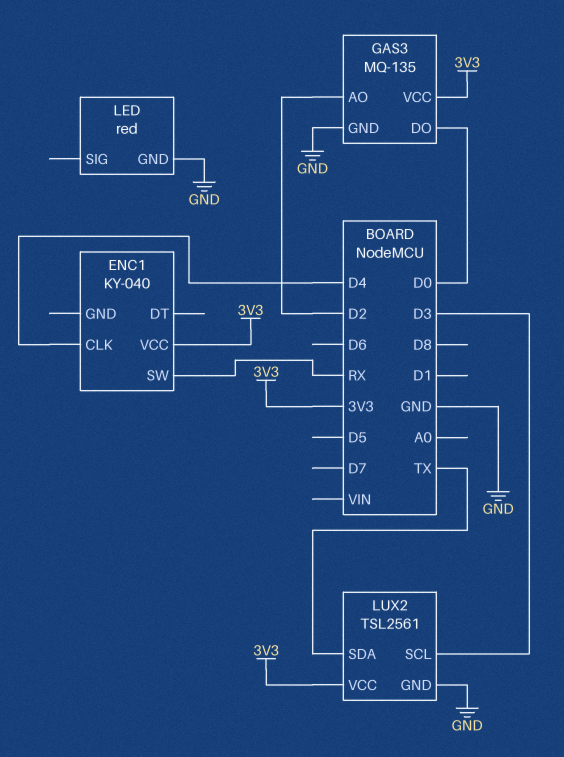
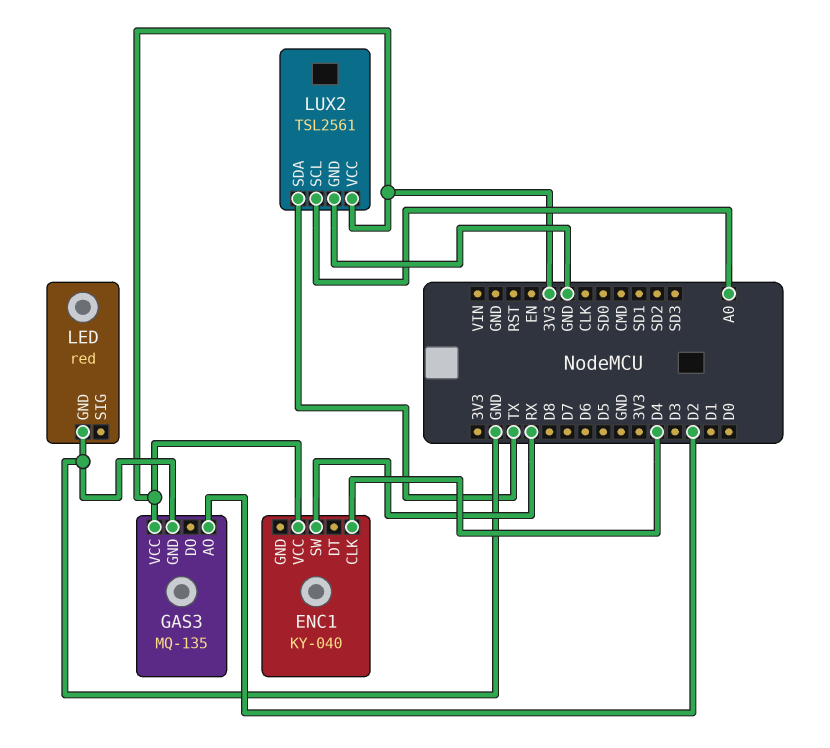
GAS3 pin DO: D0 -> none
LUX2 pin SCL: D3 -> A0

